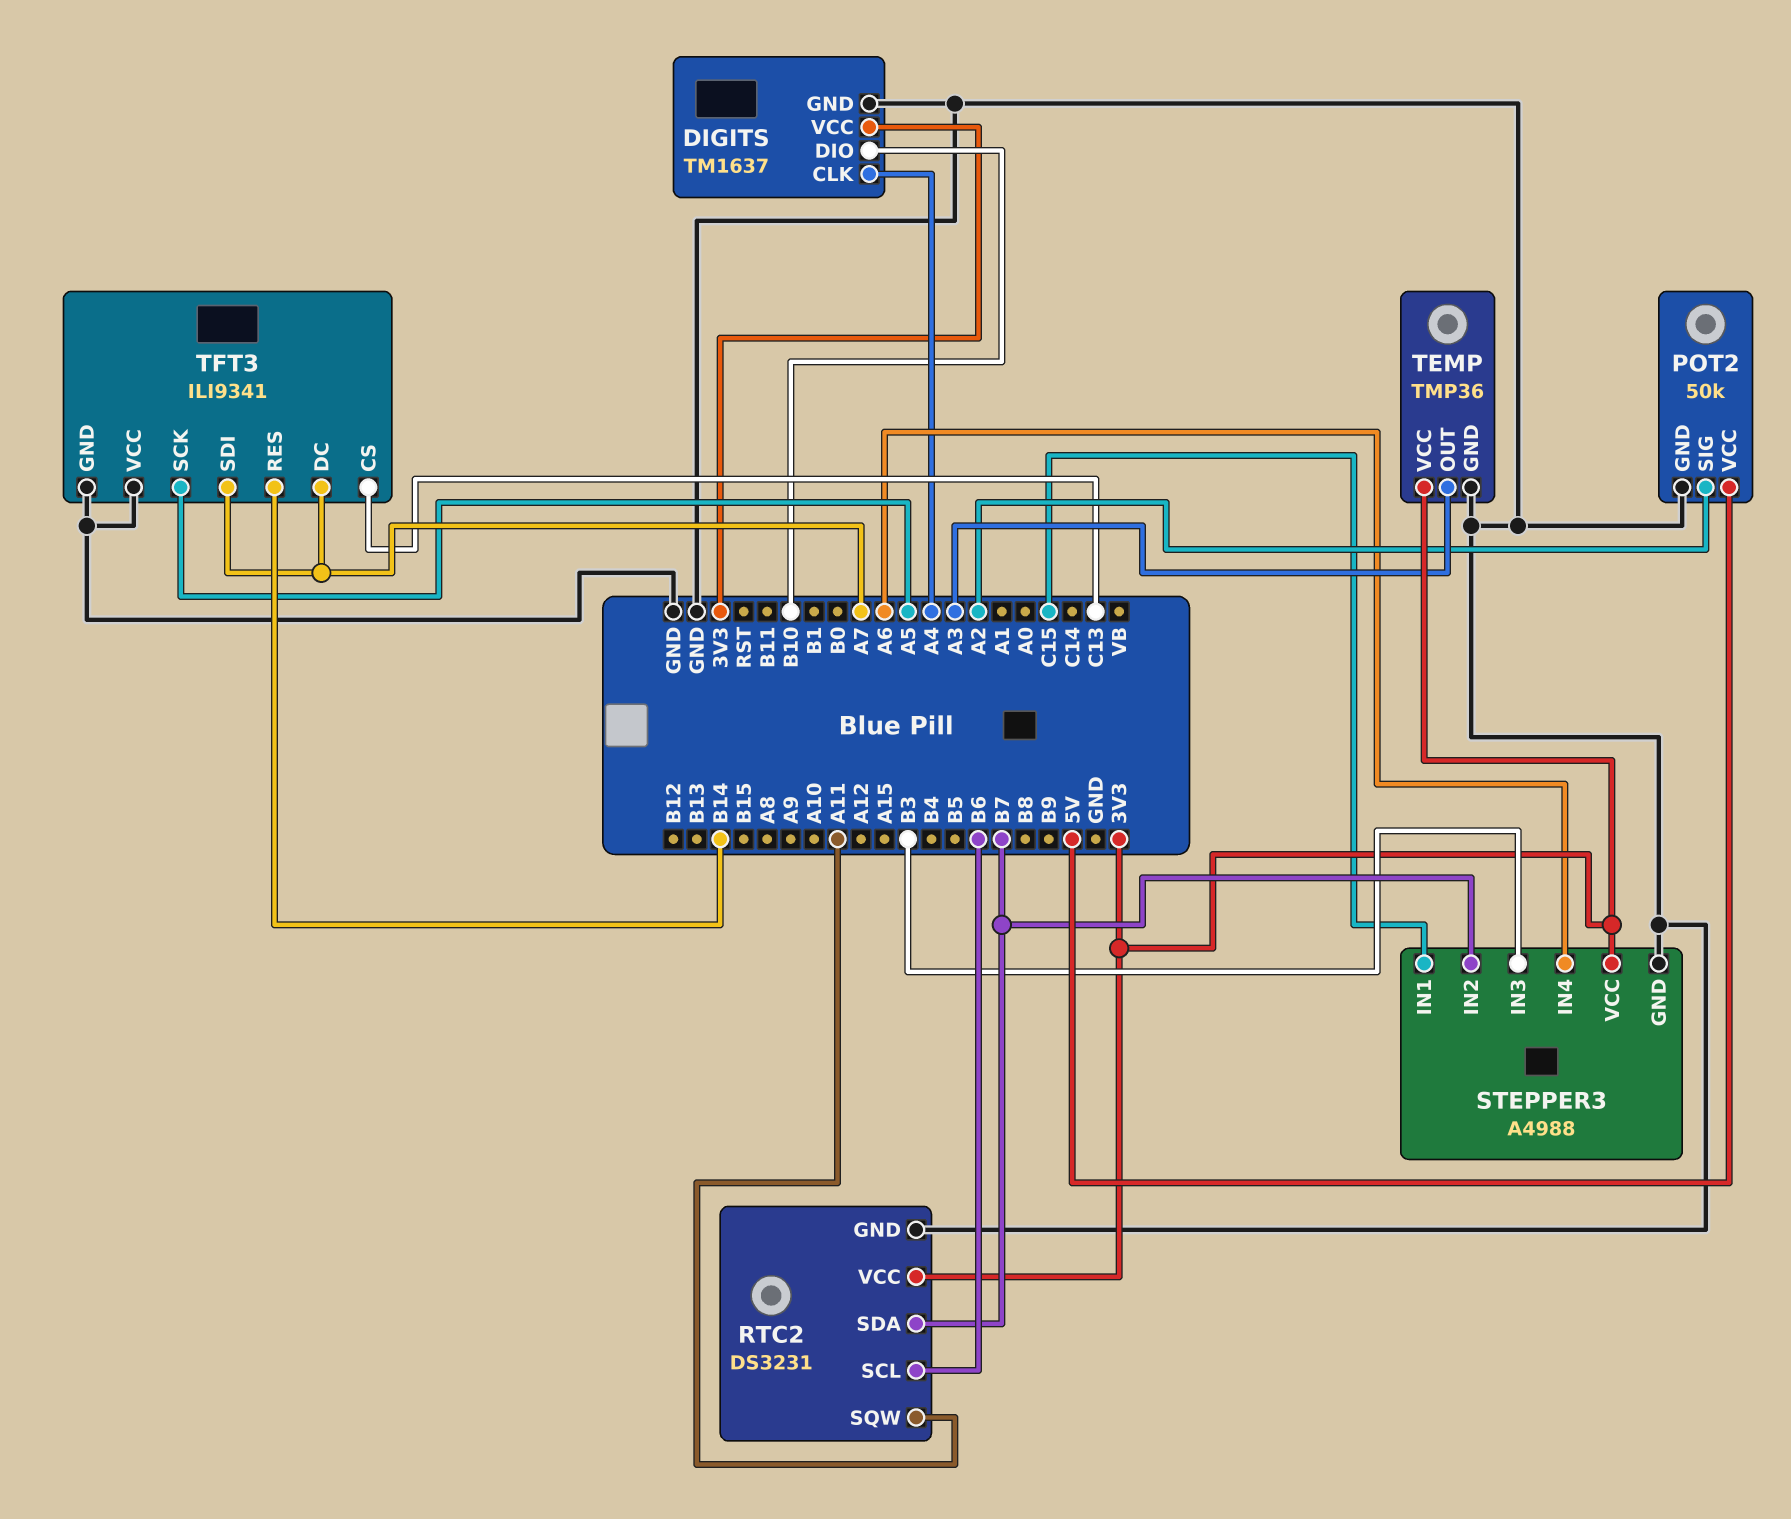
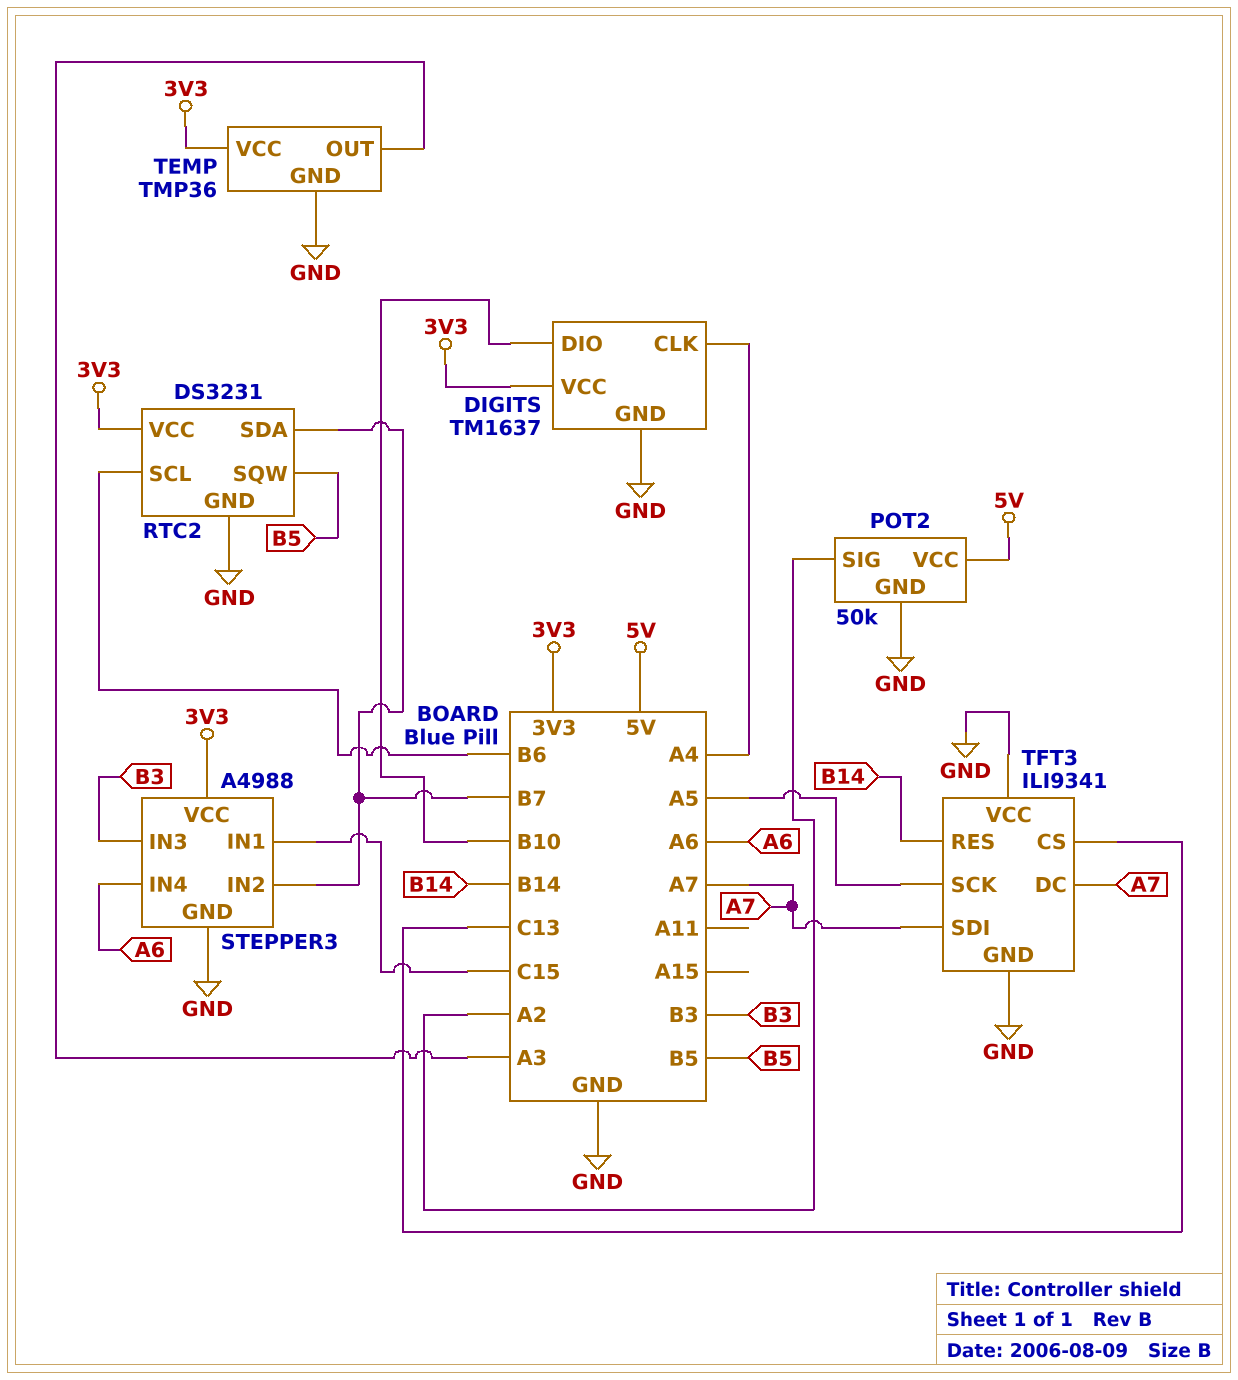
RTC2 pin SQW: A11 -> B5

